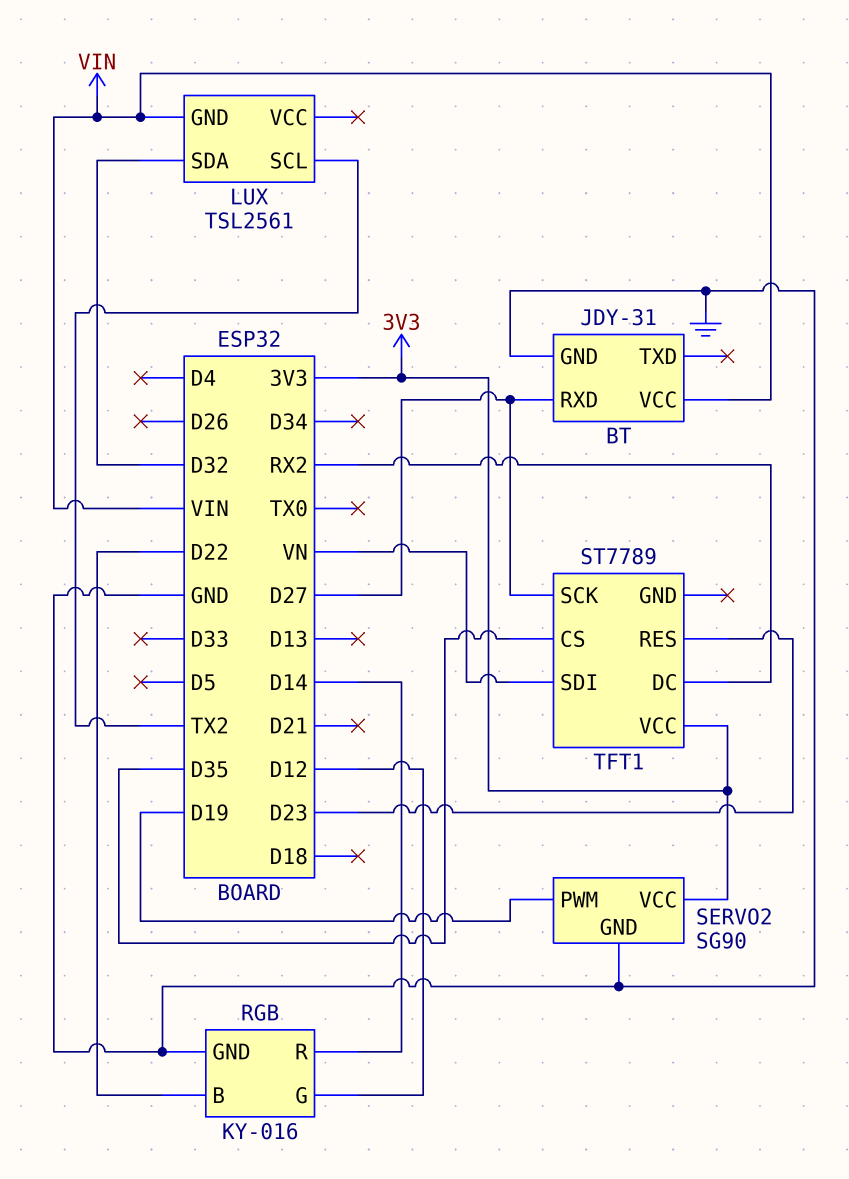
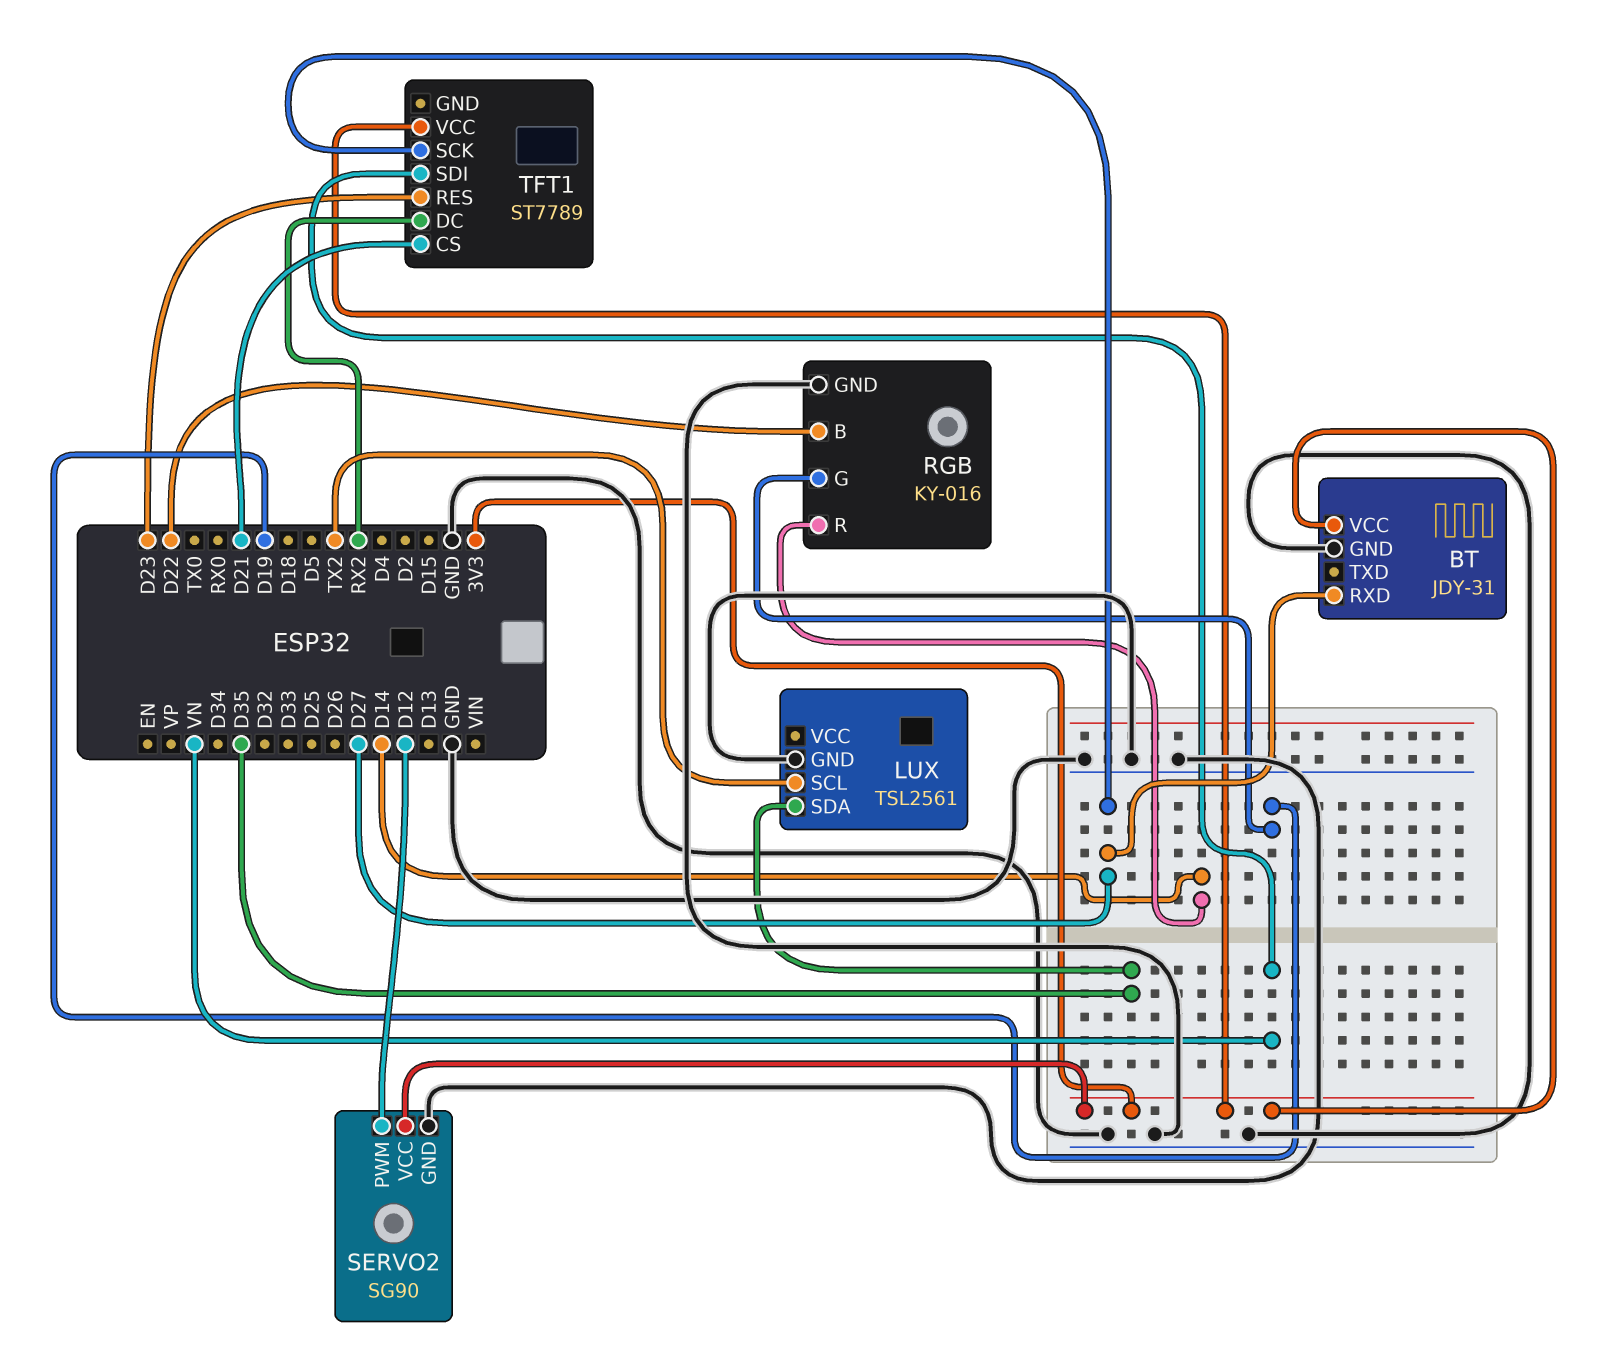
BT pin VCC: VIN -> 3V3
LUX pin GND: VIN -> GND
LUX pin SDA: D32 -> D35
RGB pin G: D12 -> D19
SERVO2 pin PWM: D19 -> D12
TFT1 pin CS: D35 -> D21

